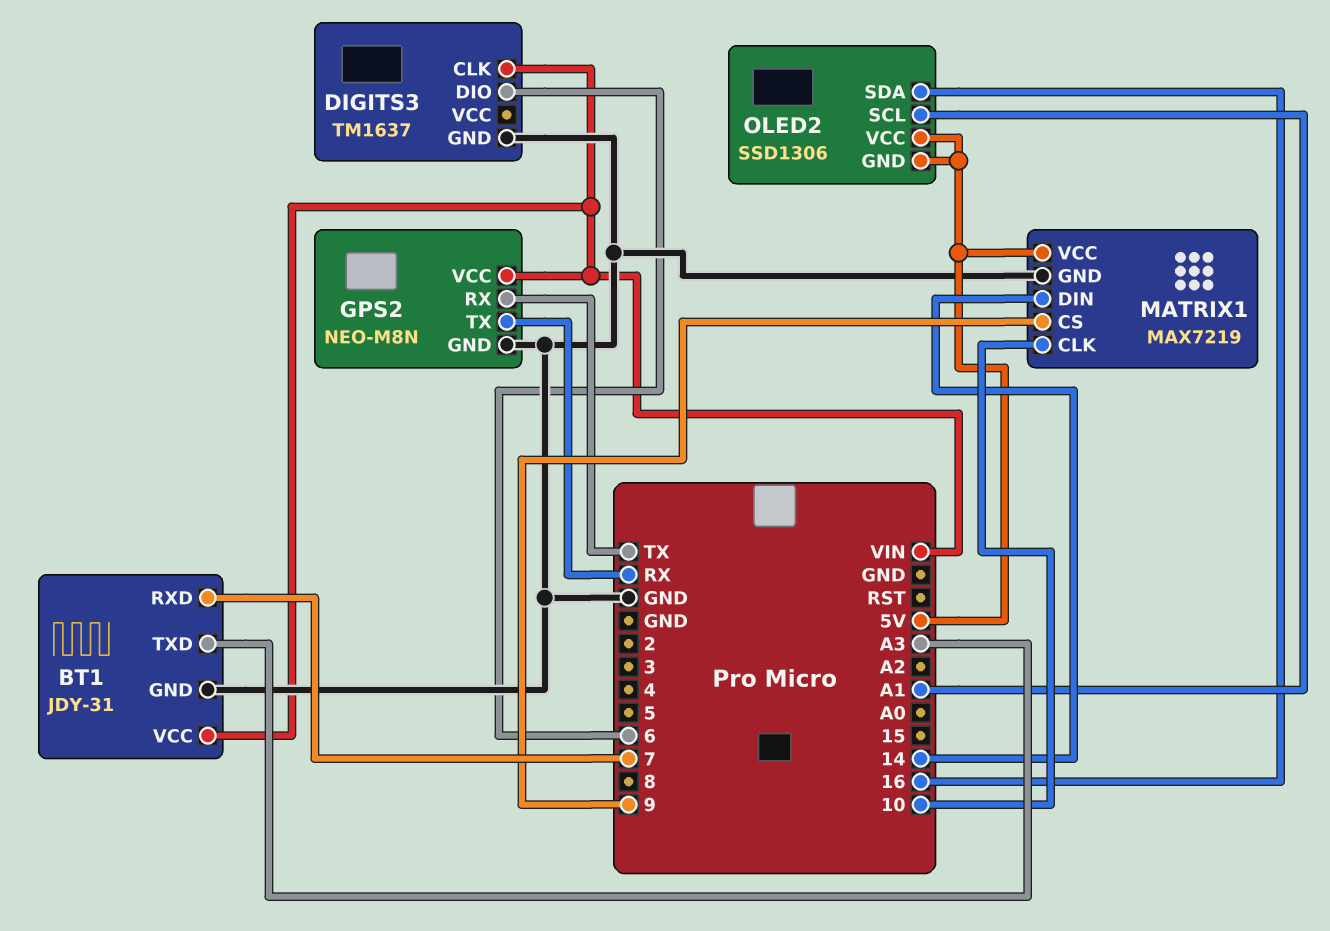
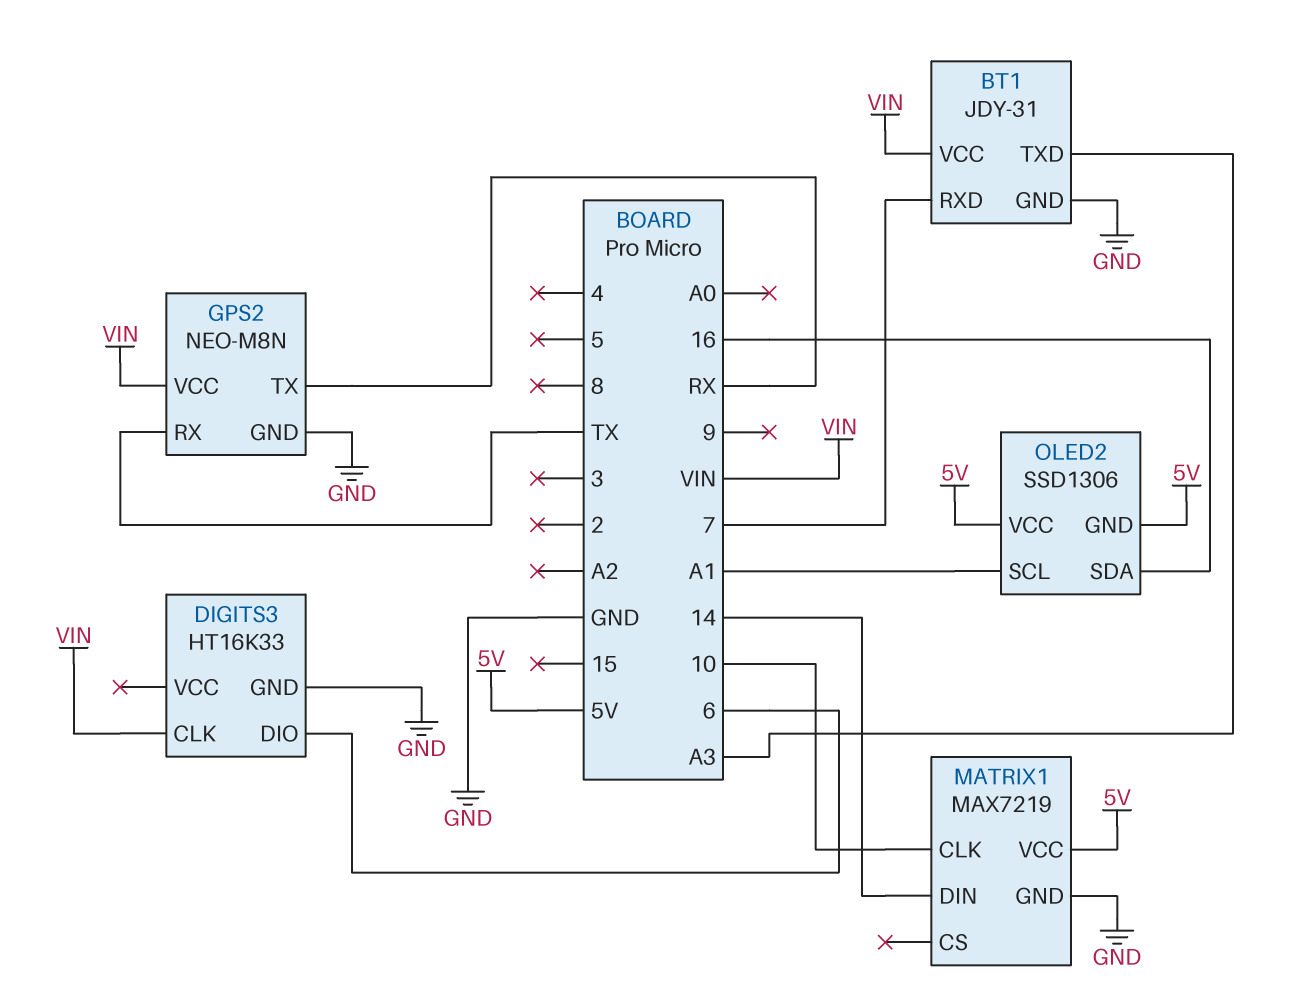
DIGITS3: TM1637 -> HT16K33
MATRIX1 pin CS: 9 -> none

